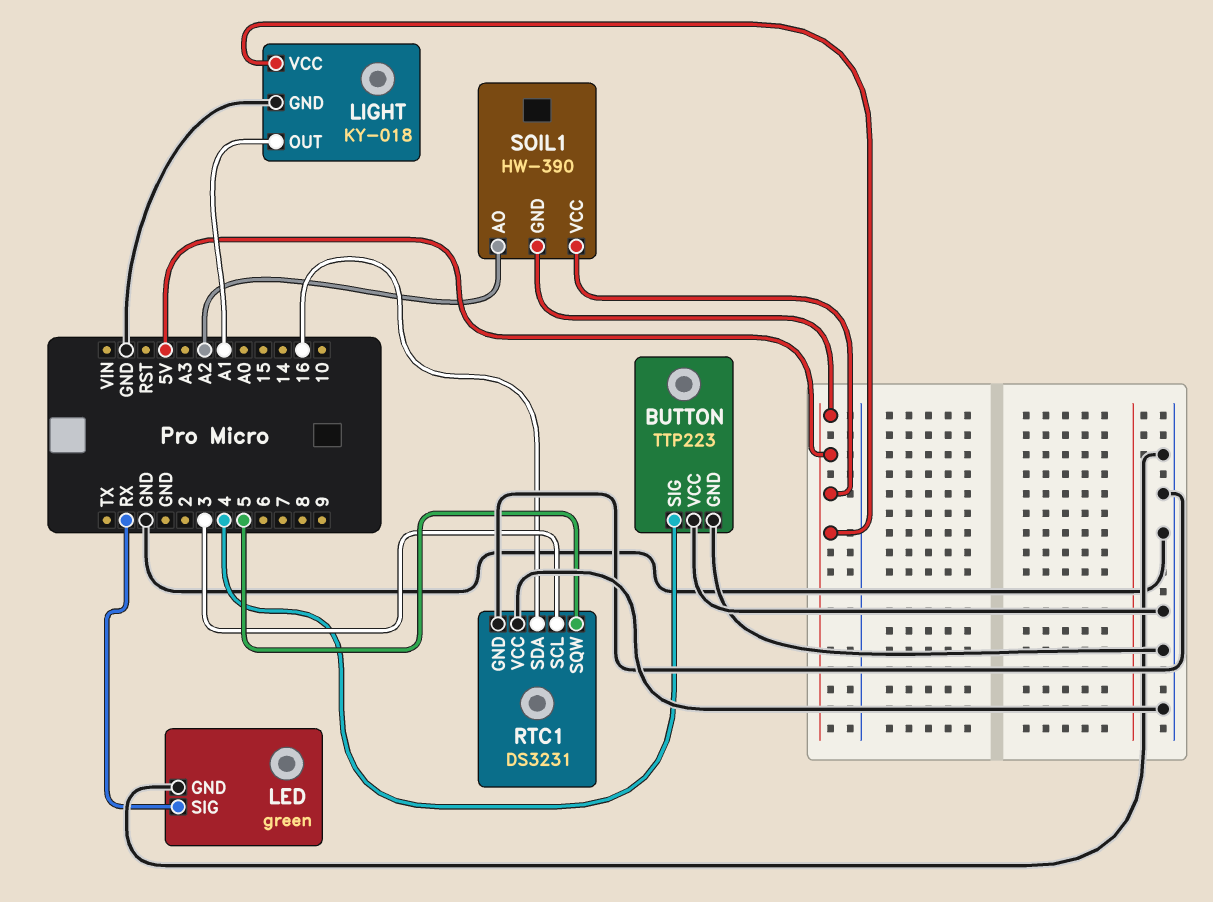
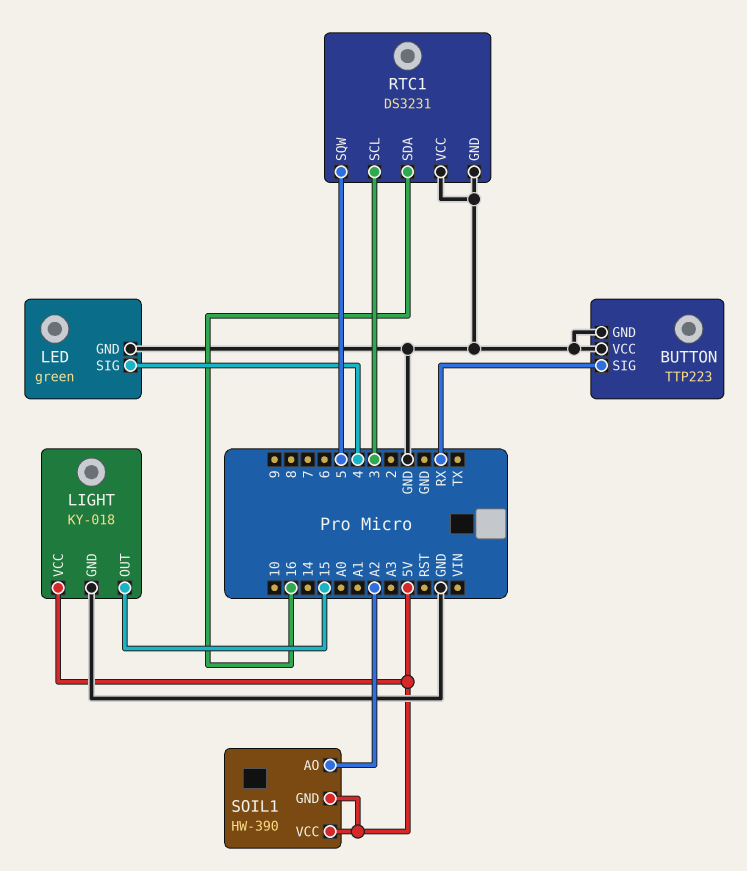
BUTTON pin SIG: 4 -> RX
LED pin SIG: RX -> 4
LIGHT pin OUT: A1 -> 15

